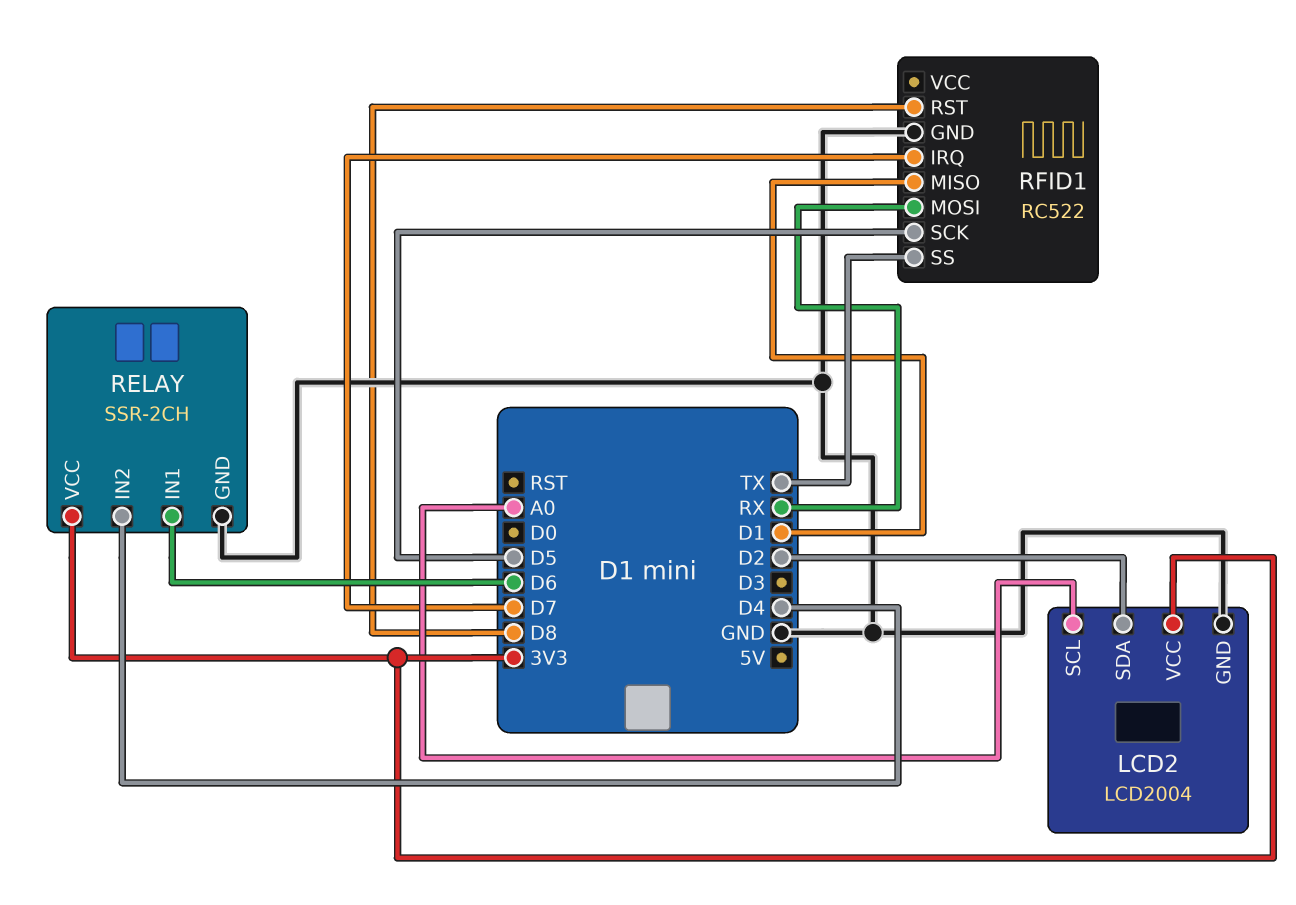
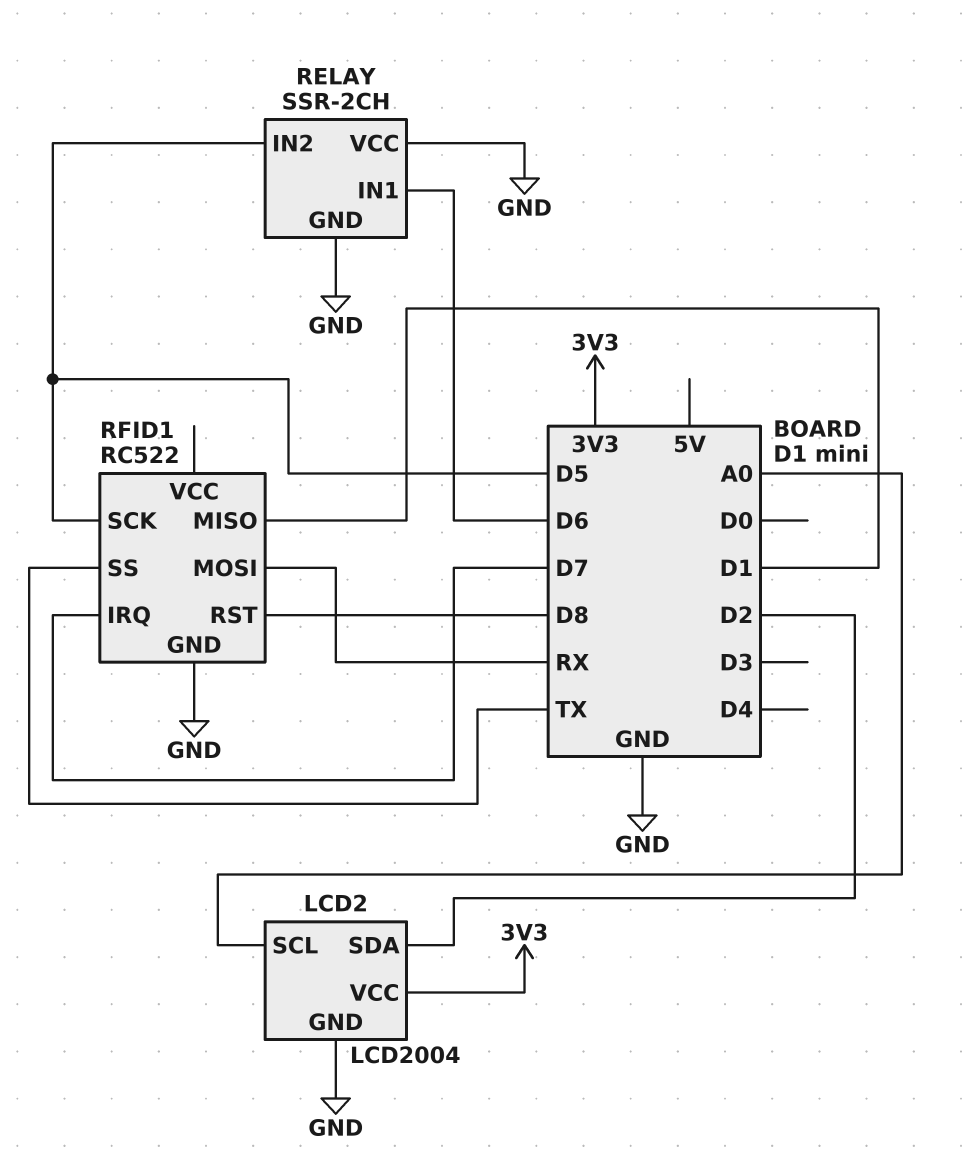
RELAY pin IN2: D4 -> D5
RELAY pin VCC: 3V3 -> GND

